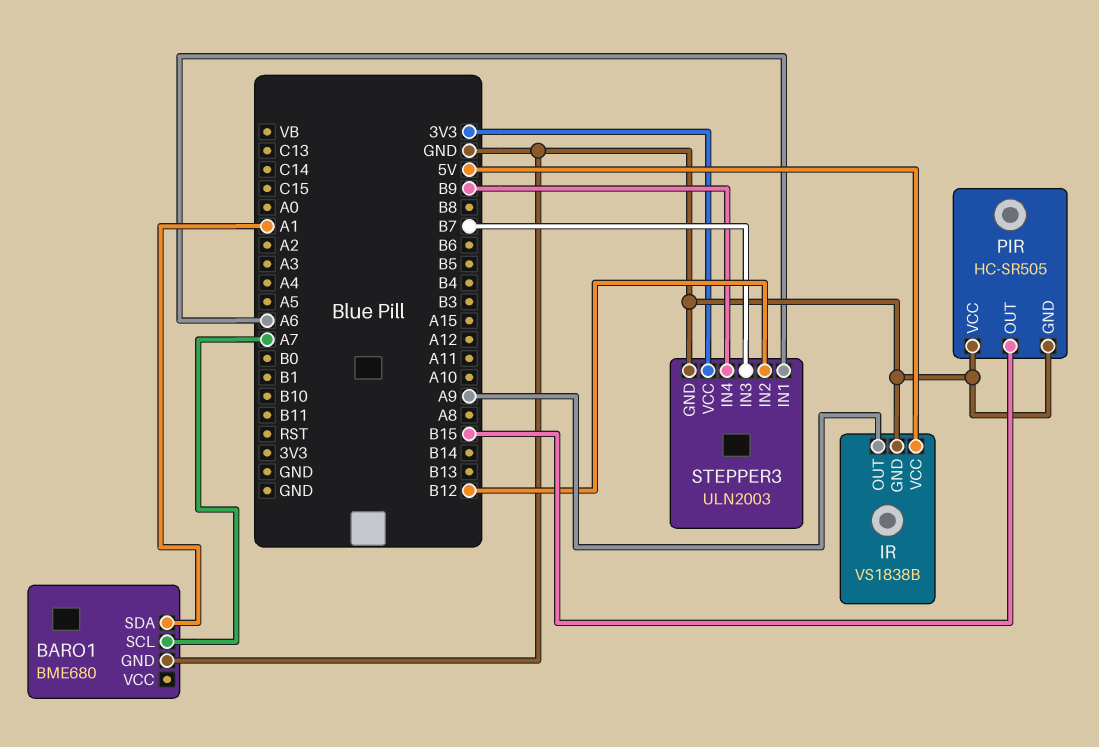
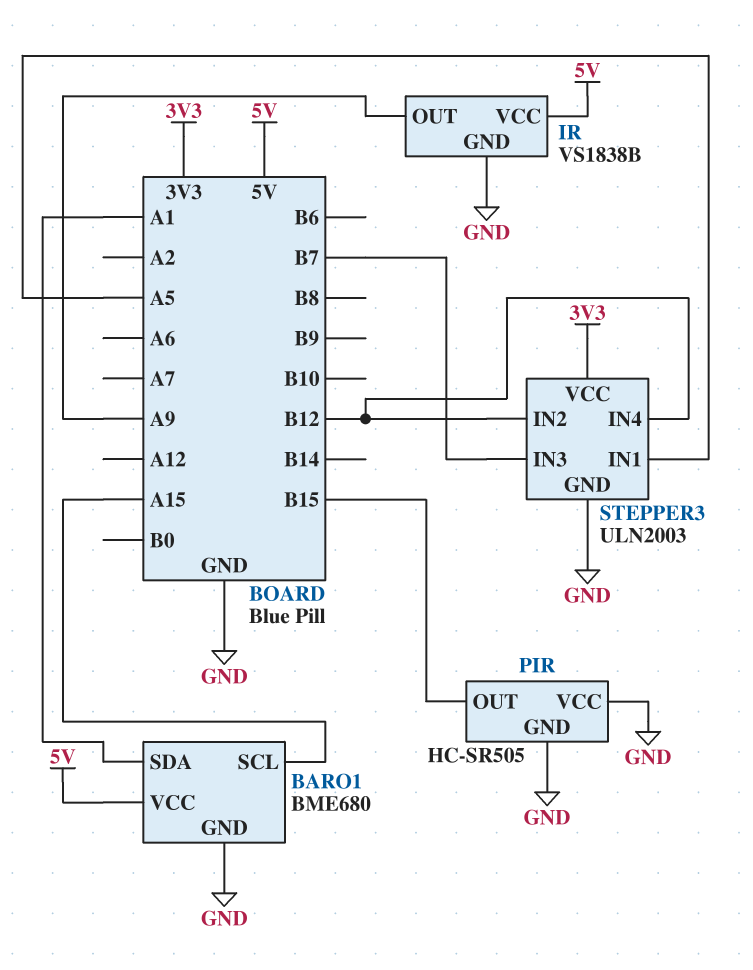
BARO1 pin SCL: A7 -> A15
BARO1 pin VCC: none -> 5V
STEPPER3 pin IN1: A6 -> A5
STEPPER3 pin IN4: B9 -> B12

